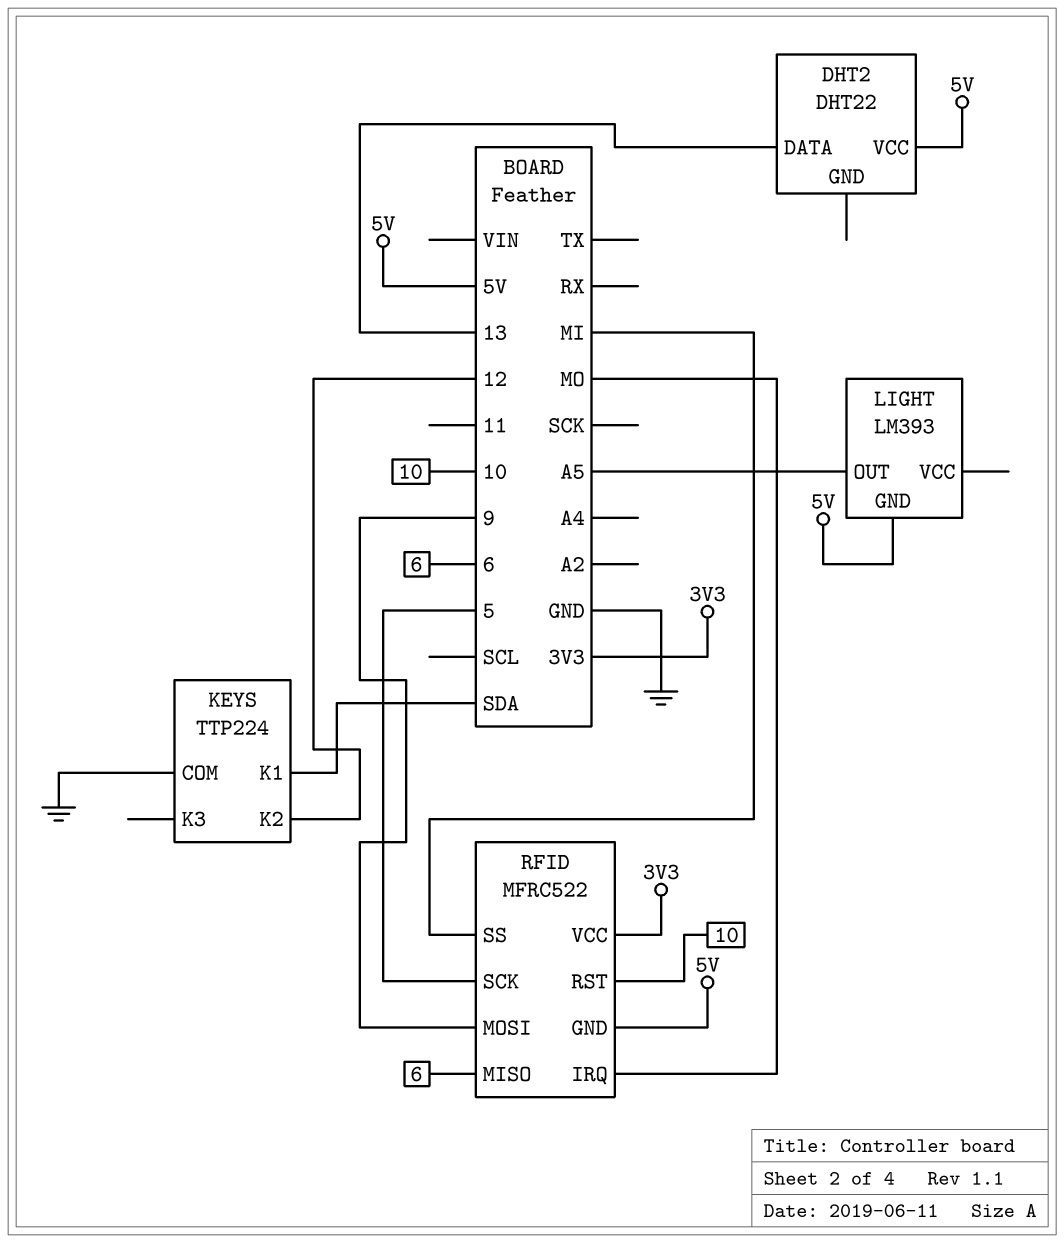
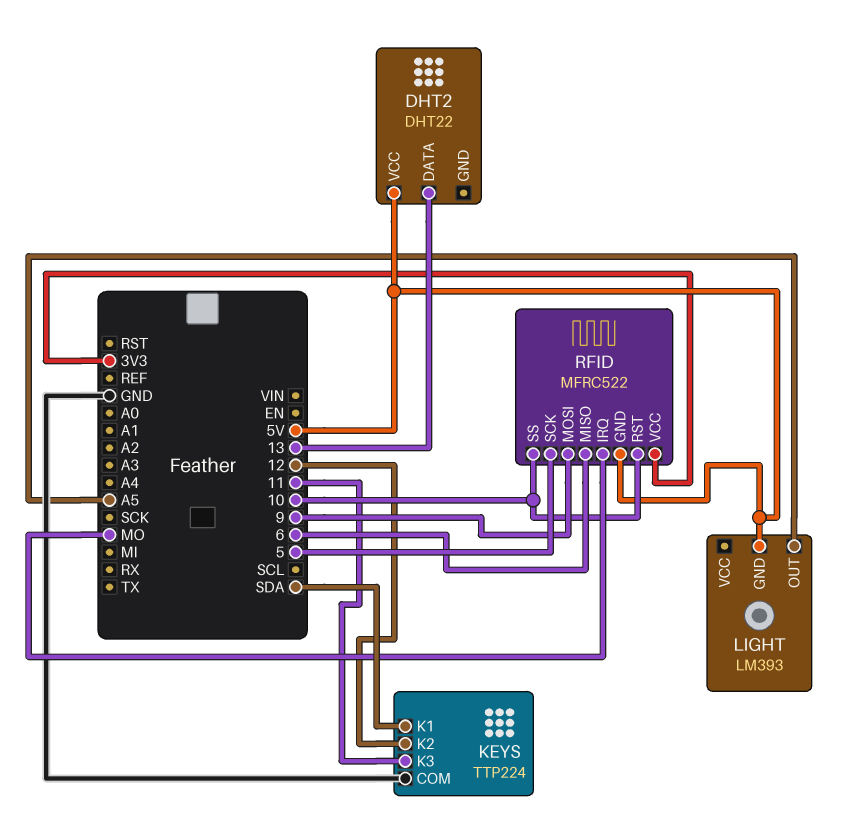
KEYS pin K3: none -> 11
RFID pin SS: MI -> 10

